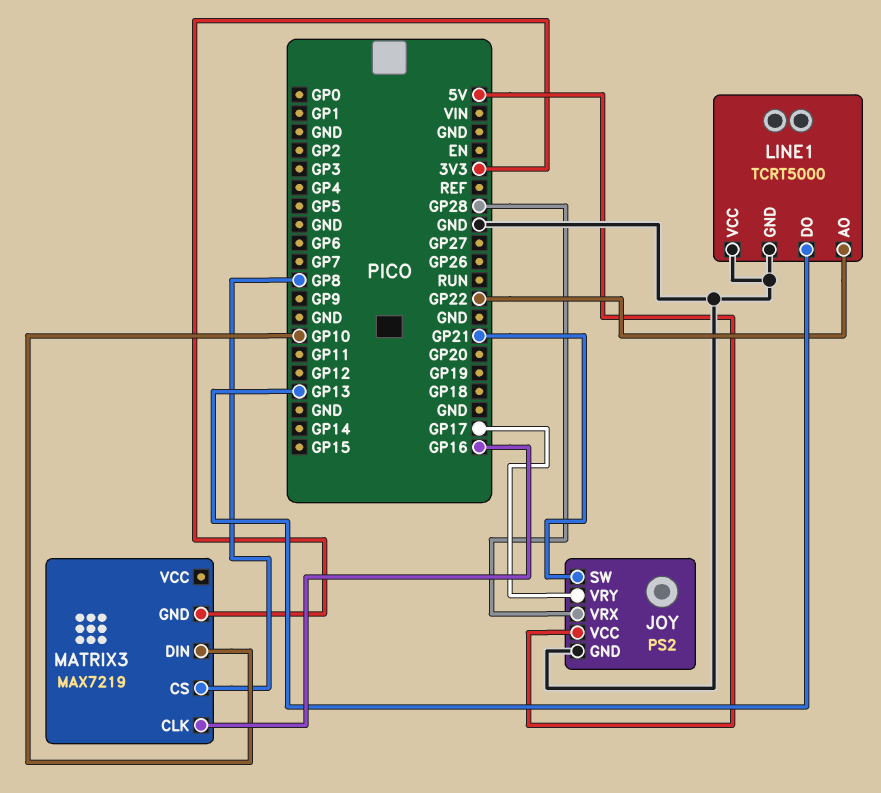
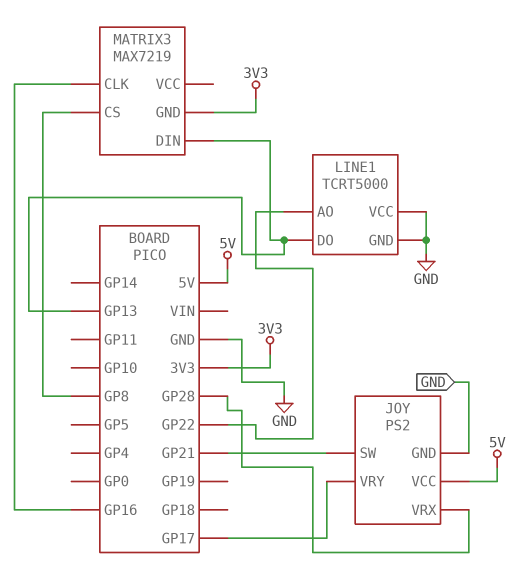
MATRIX3 pin DIN: GP10 -> GP13

